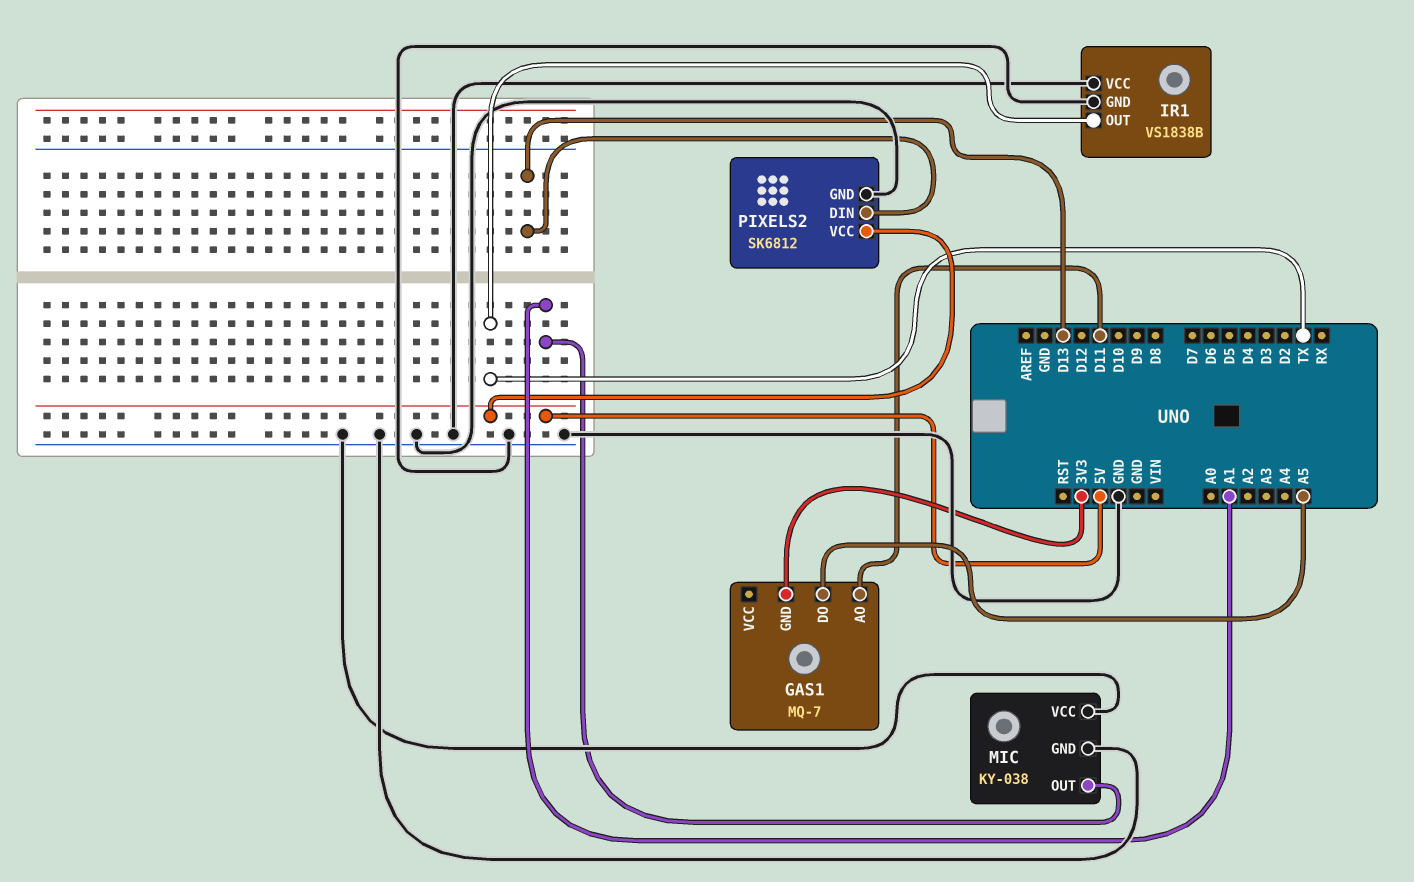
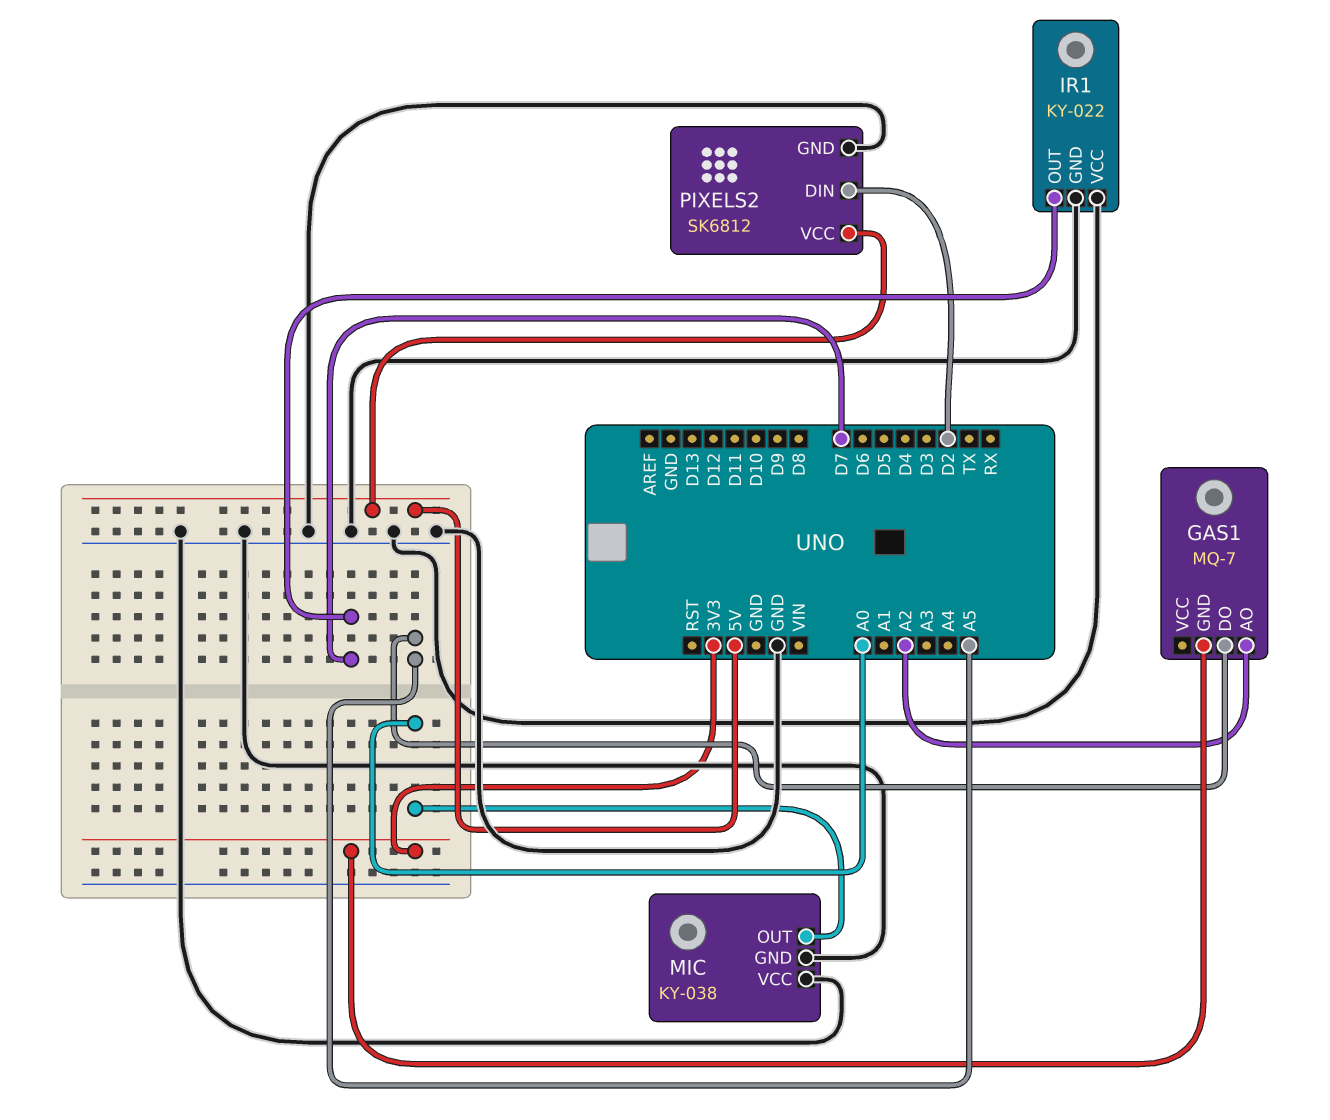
GAS1 pin AO: D11 -> A2
IR1: VS1838B -> KY-022
IR1 pin OUT: TX -> D7
MIC pin OUT: A1 -> A0
PIXELS2 pin DIN: D13 -> D2

